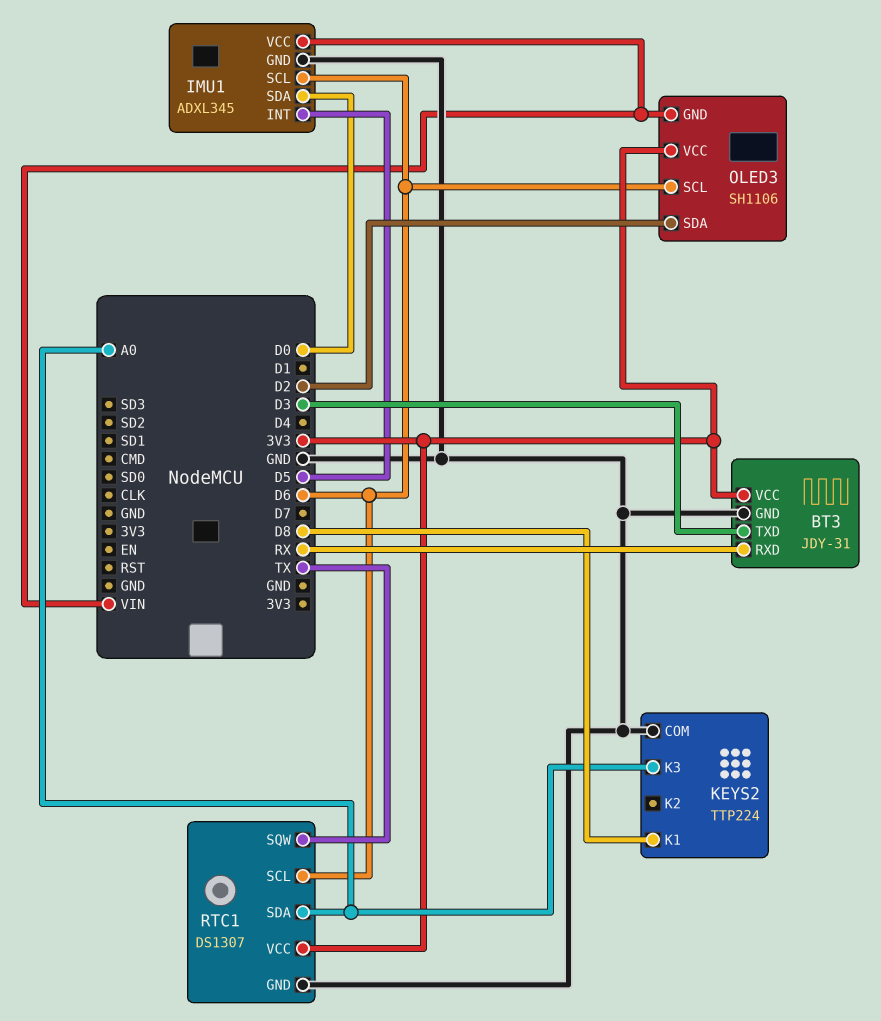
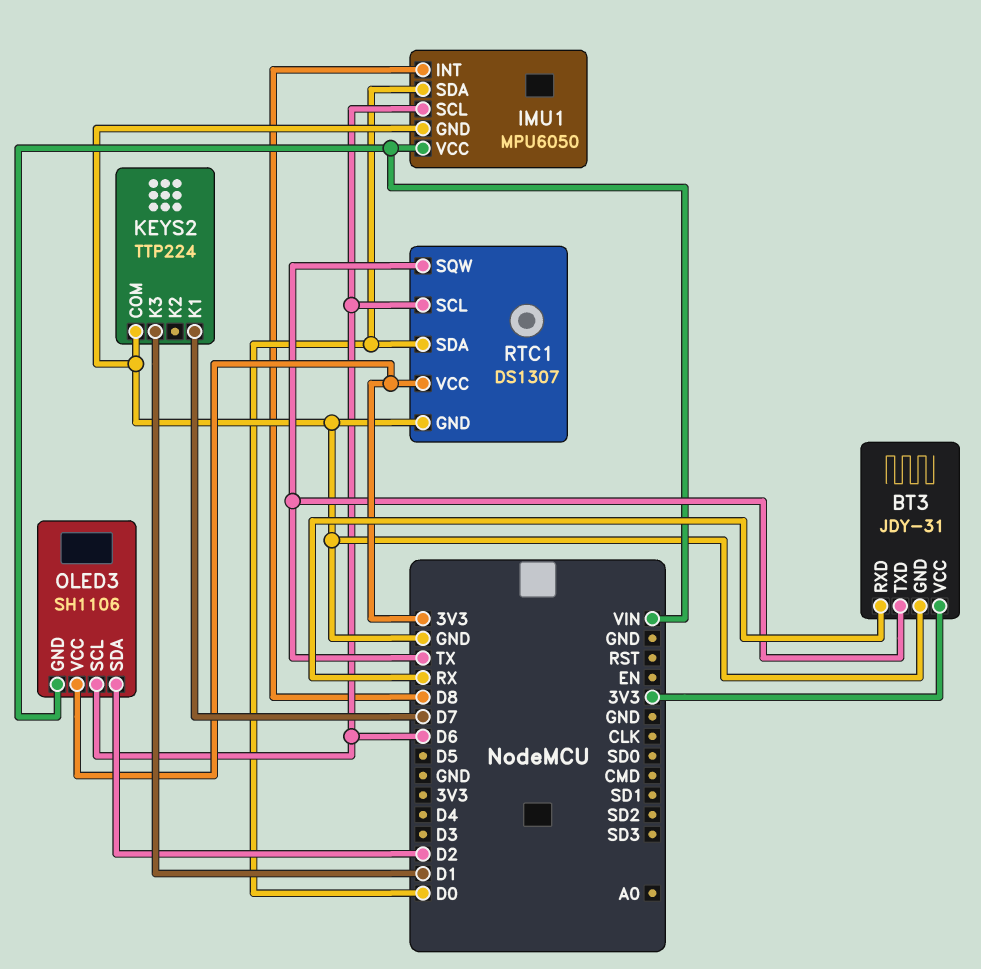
BT3 pin TXD: D3 -> TX
IMU1: ADXL345 -> MPU6050
IMU1 pin INT: D5 -> D8
KEYS2 pin K1: D8 -> D7
KEYS2 pin K3: A0 -> D1
RTC1 pin SDA: A0 -> D0

